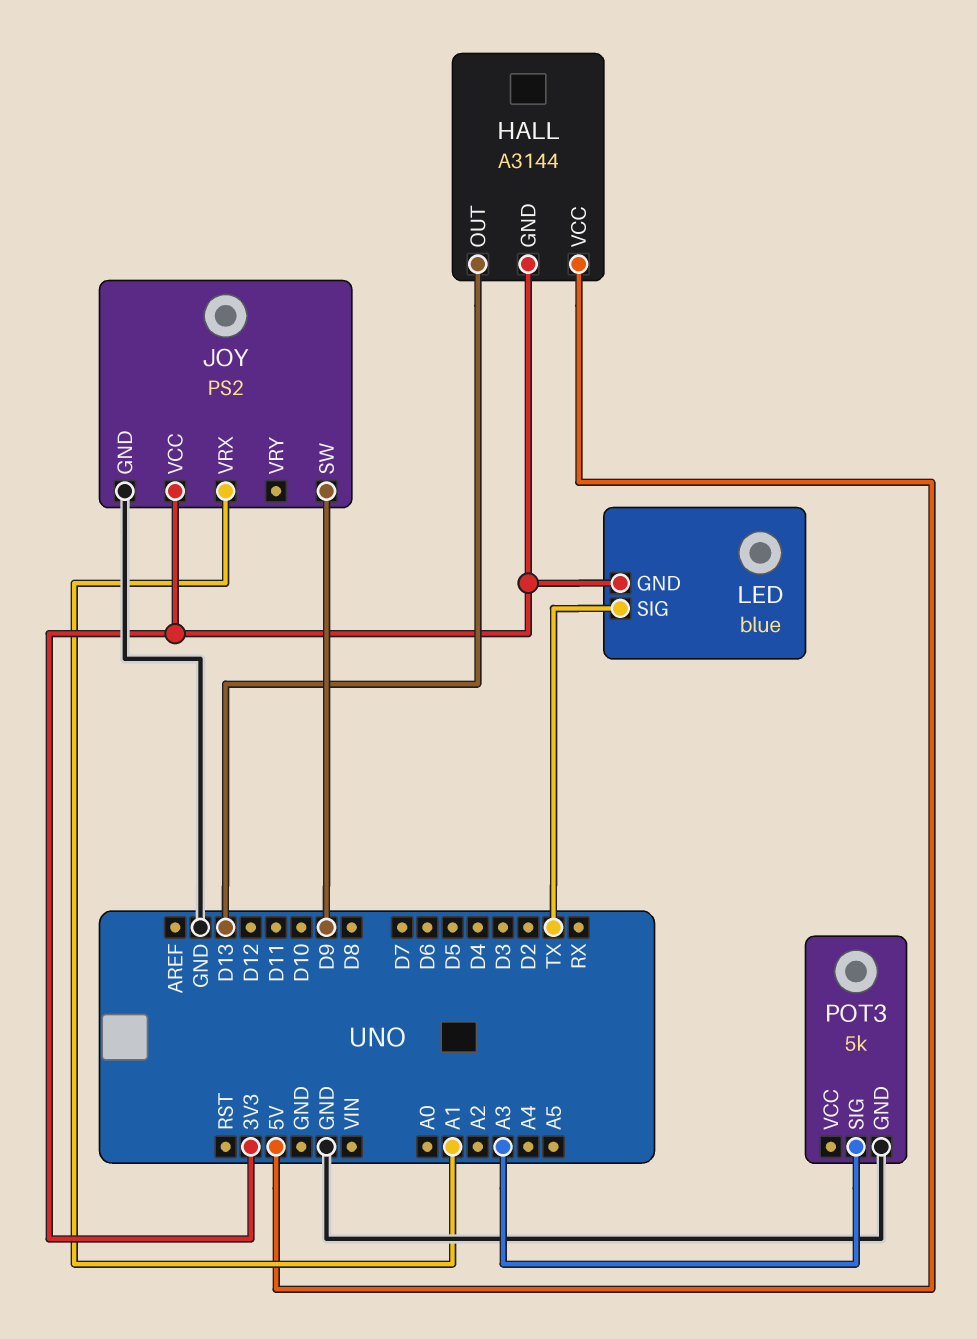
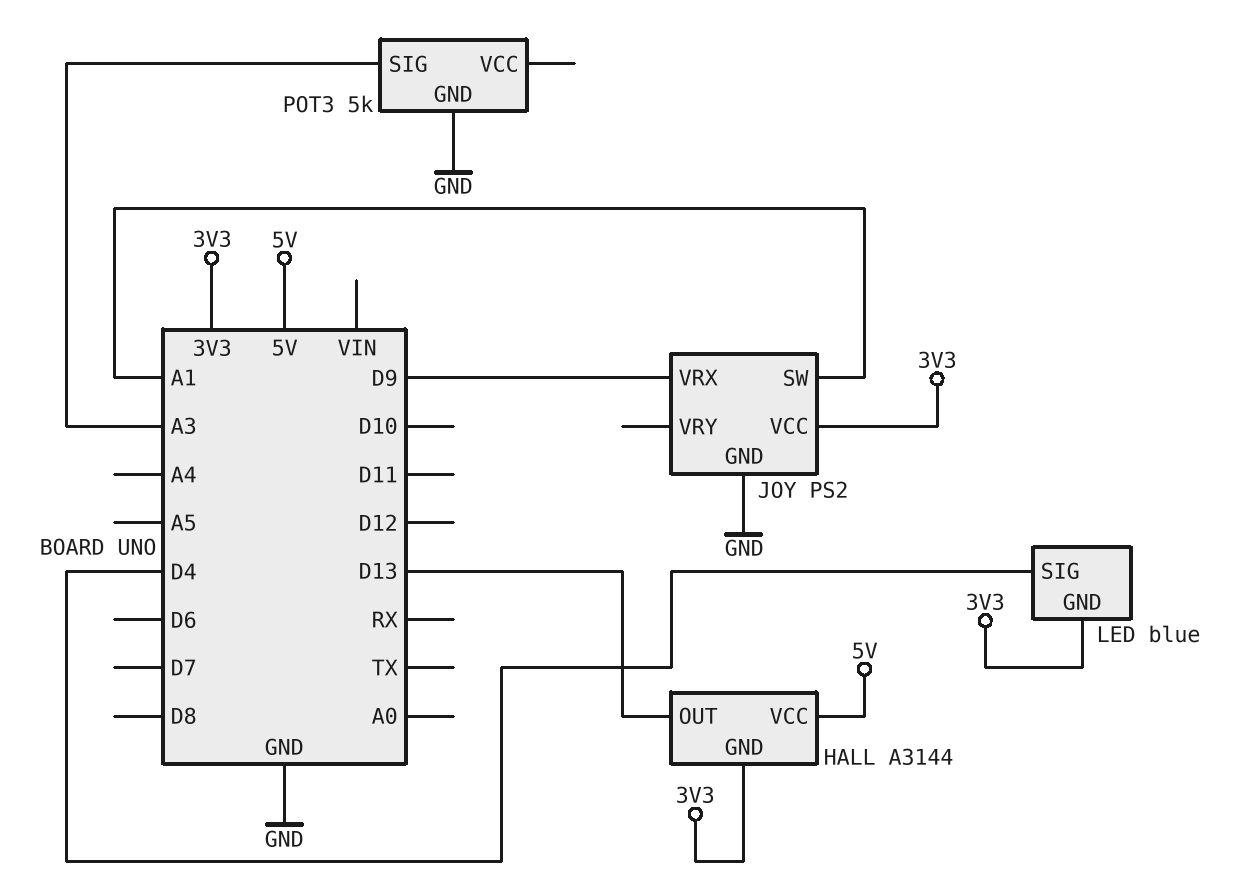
JOY pin SW: D9 -> A1
JOY pin VRX: A1 -> D9
LED pin SIG: TX -> D4

